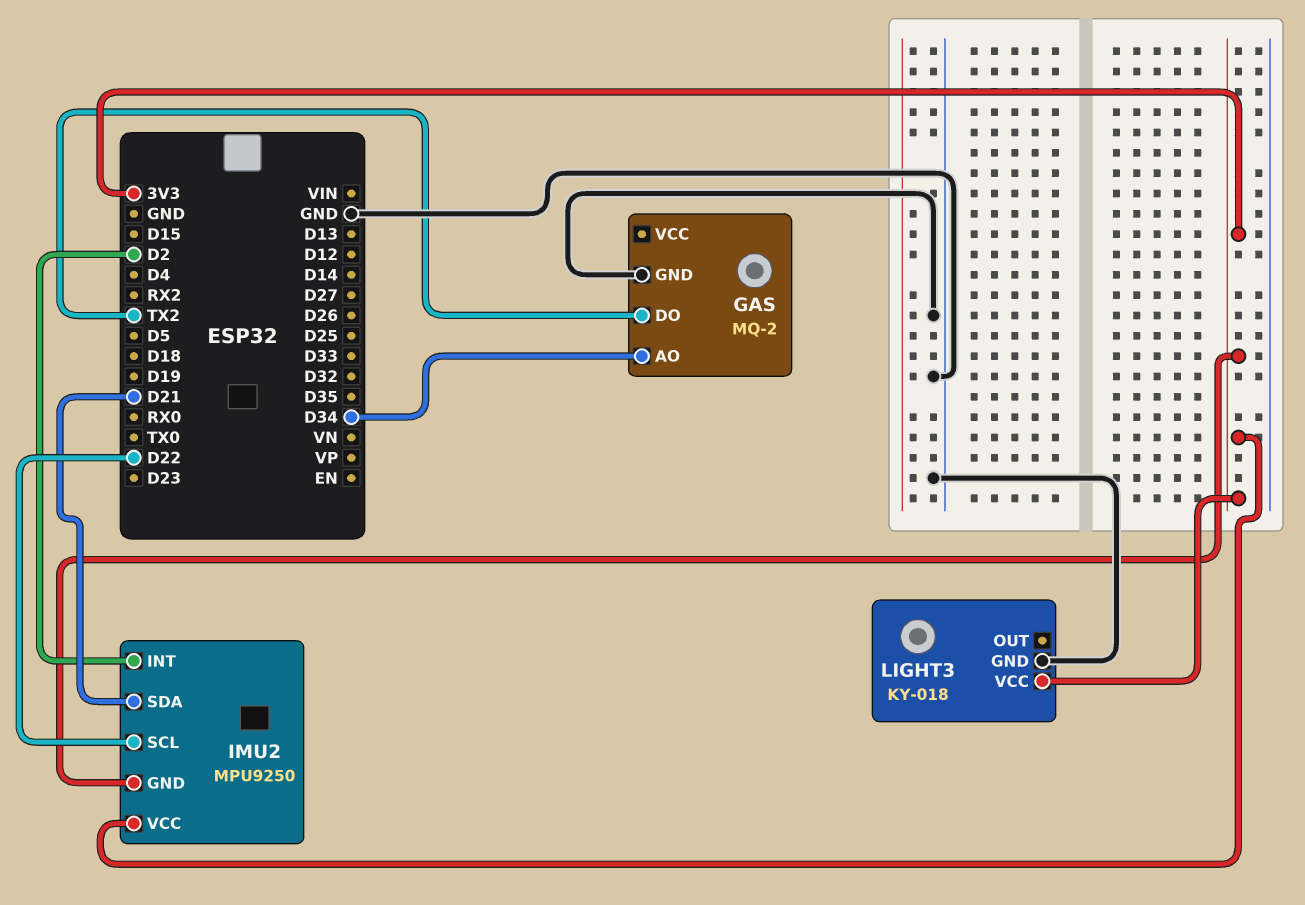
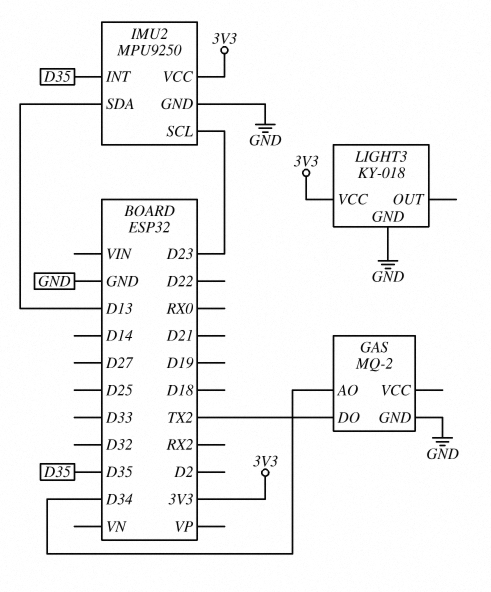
IMU2 pin GND: 3V3 -> GND
IMU2 pin INT: D2 -> D35
IMU2 pin SCL: D22 -> D23
IMU2 pin SDA: D21 -> D13

